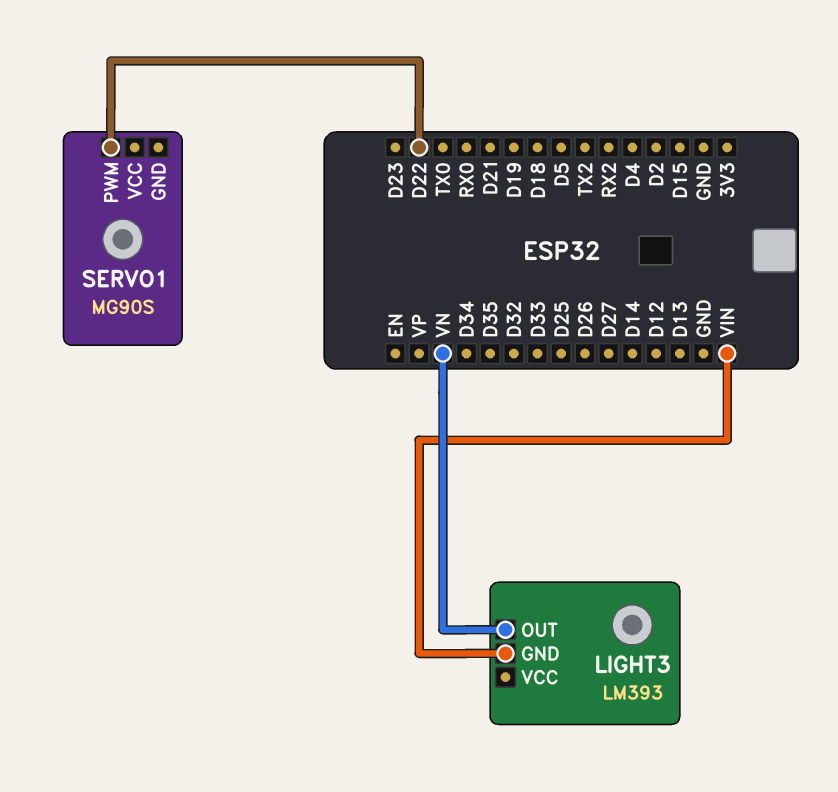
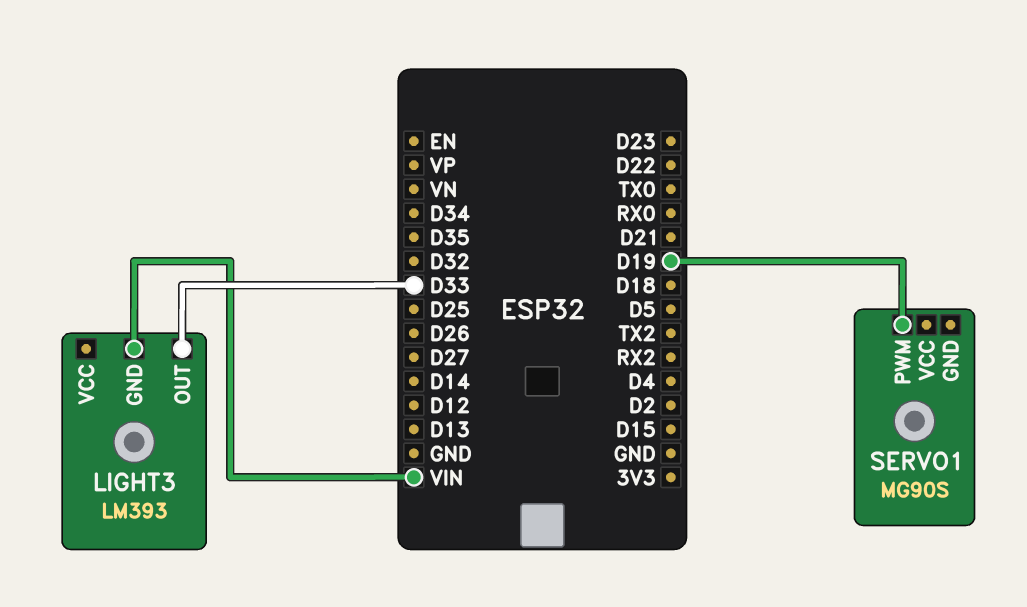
LIGHT3 pin OUT: VN -> D33
SERVO1 pin PWM: D22 -> D19

